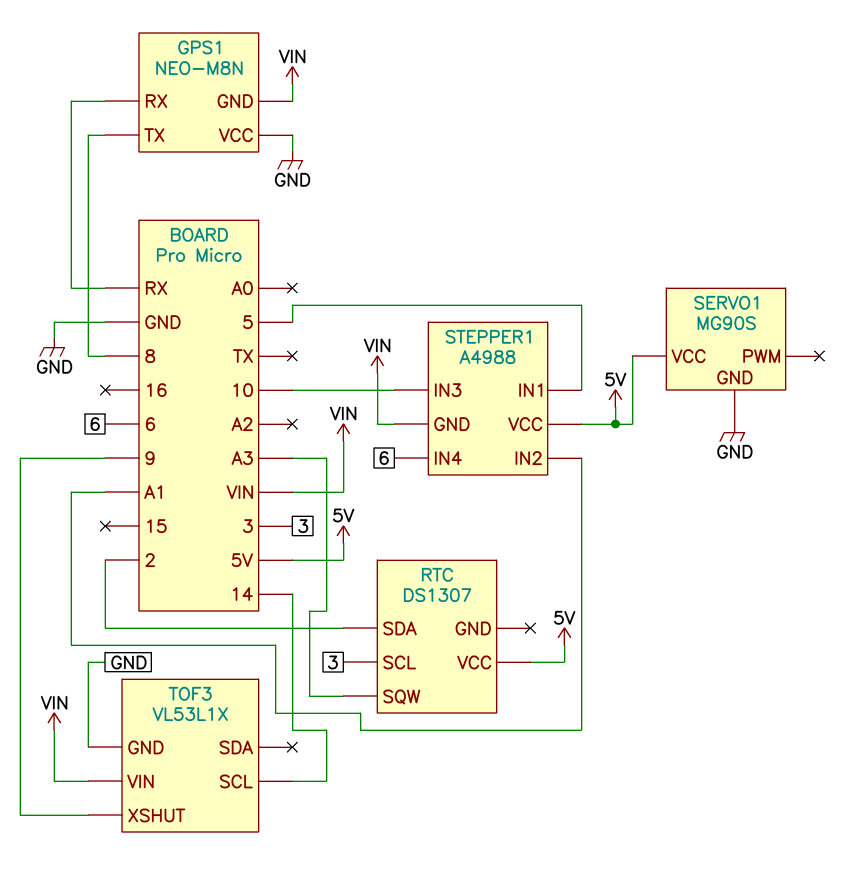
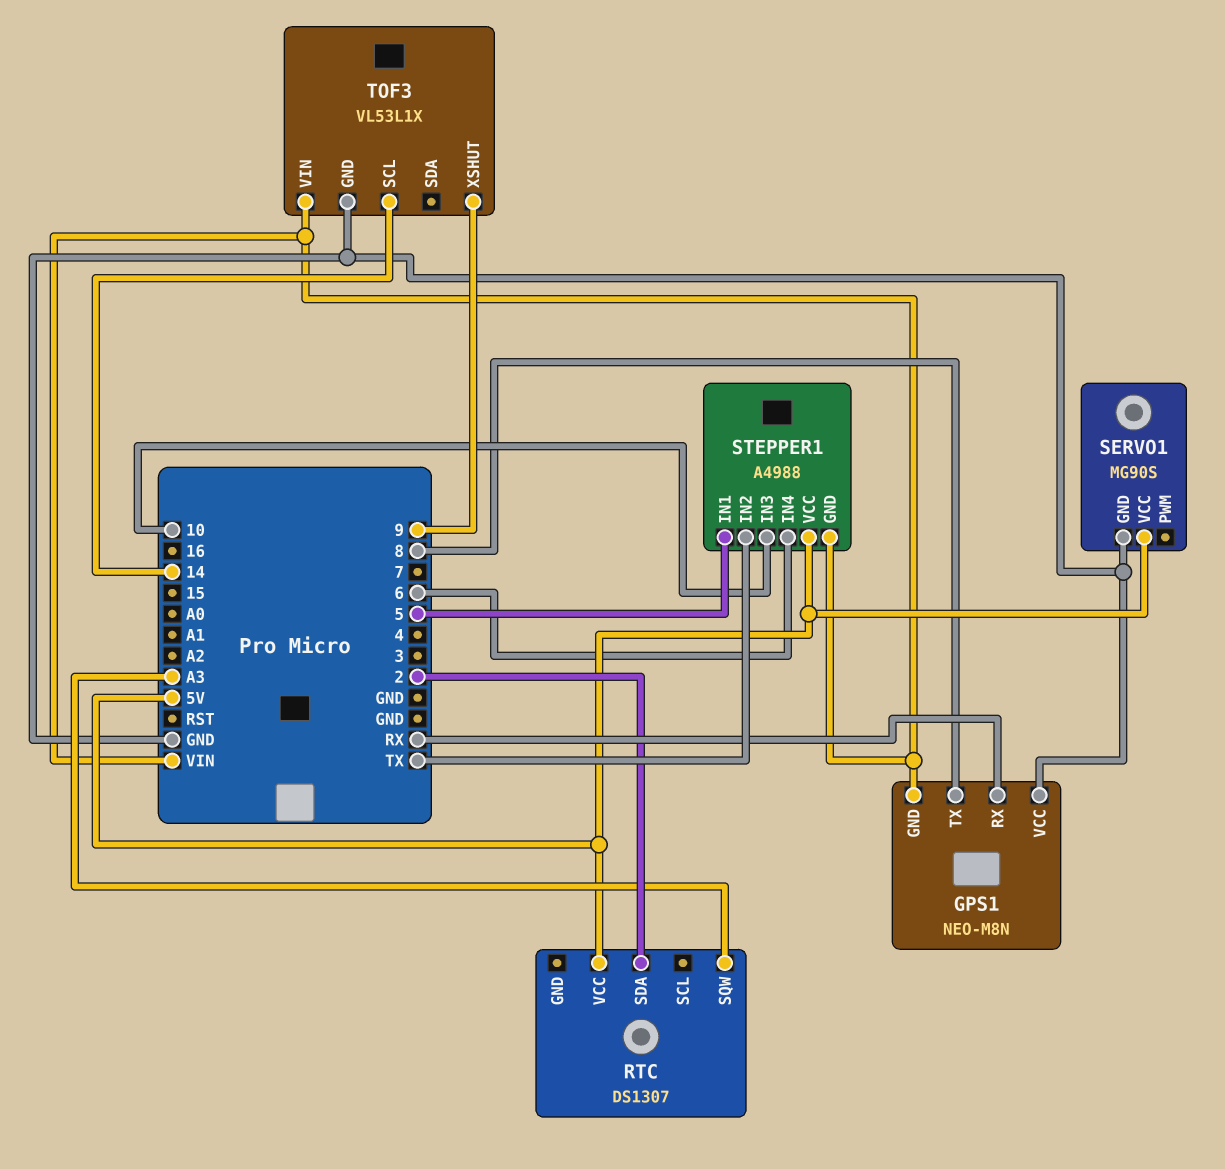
RTC pin SCL: 3 -> none
STEPPER1 pin IN2: A1 -> TX

